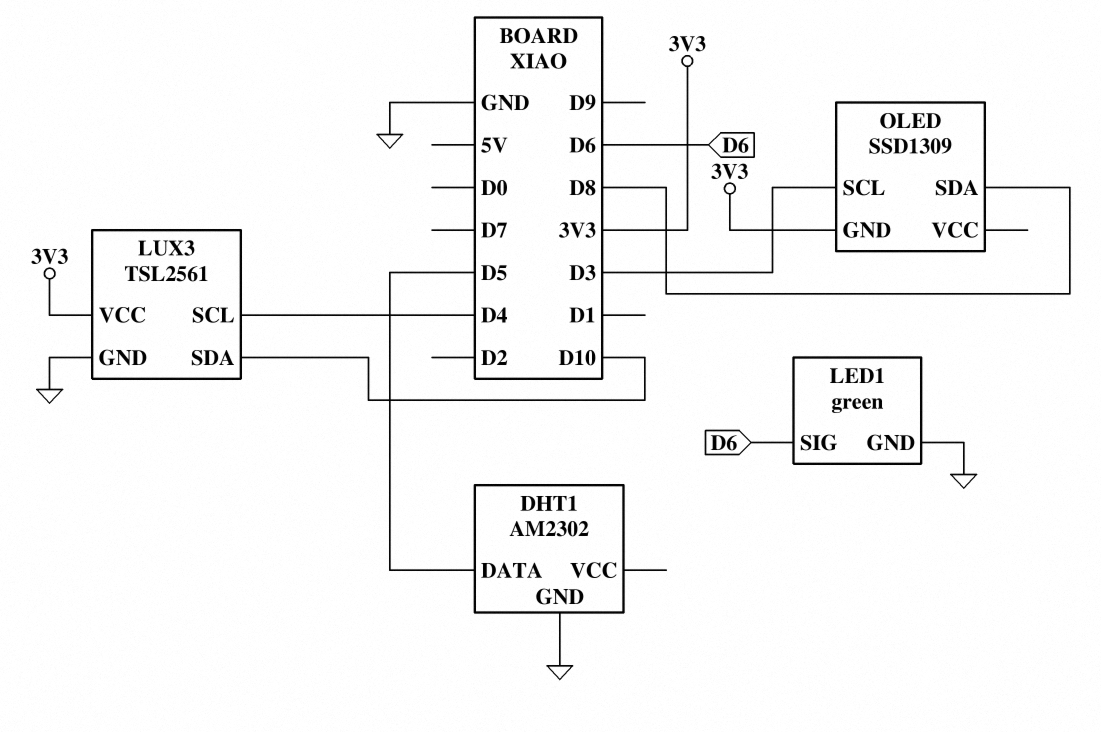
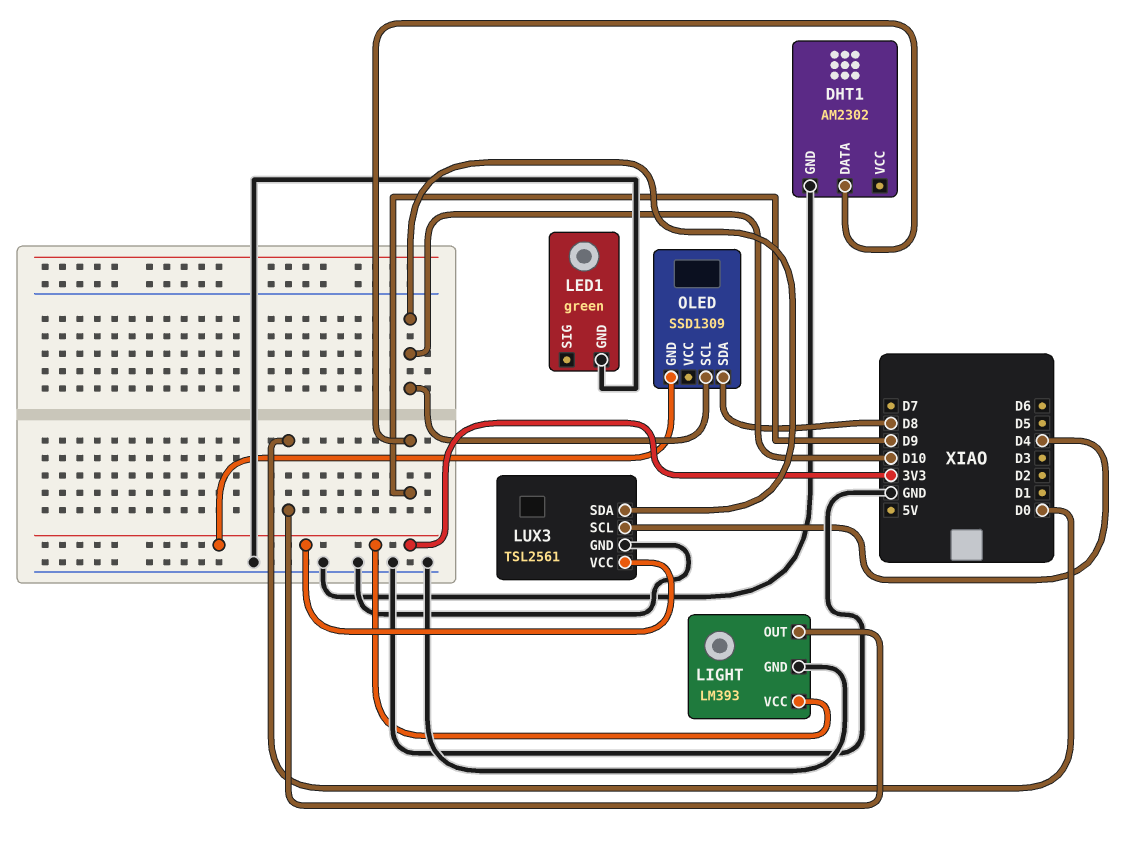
DHT1 pin DATA: D5 -> D9
LED1 pin SIG: D6 -> none
LIGHT: none -> LM393
LIGHT pin GND: none -> GND
LIGHT pin OUT: none -> D0
LIGHT pin VCC: none -> 3V3
OLED pin SCL: D3 -> D10

